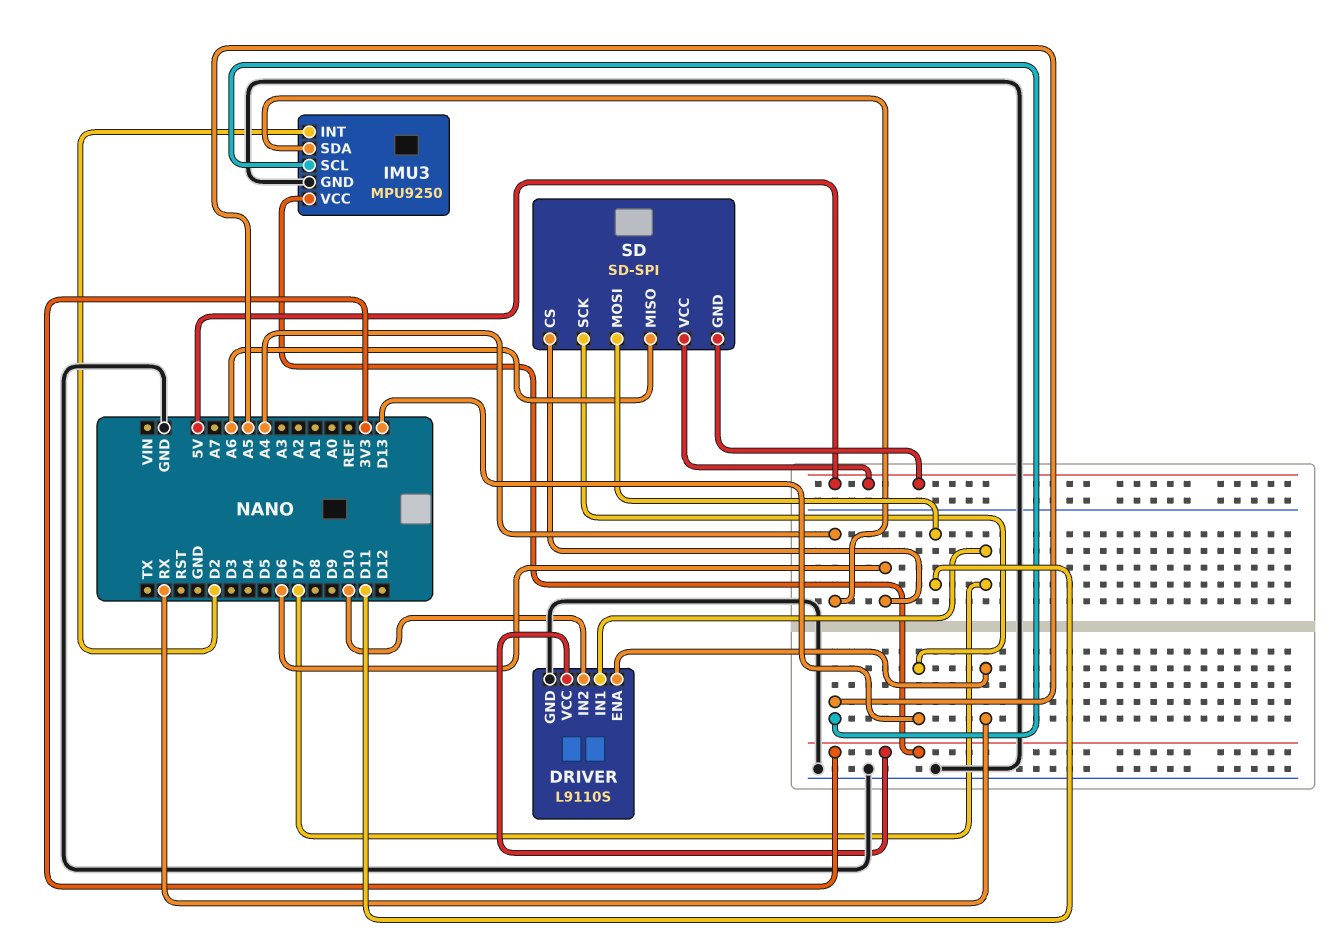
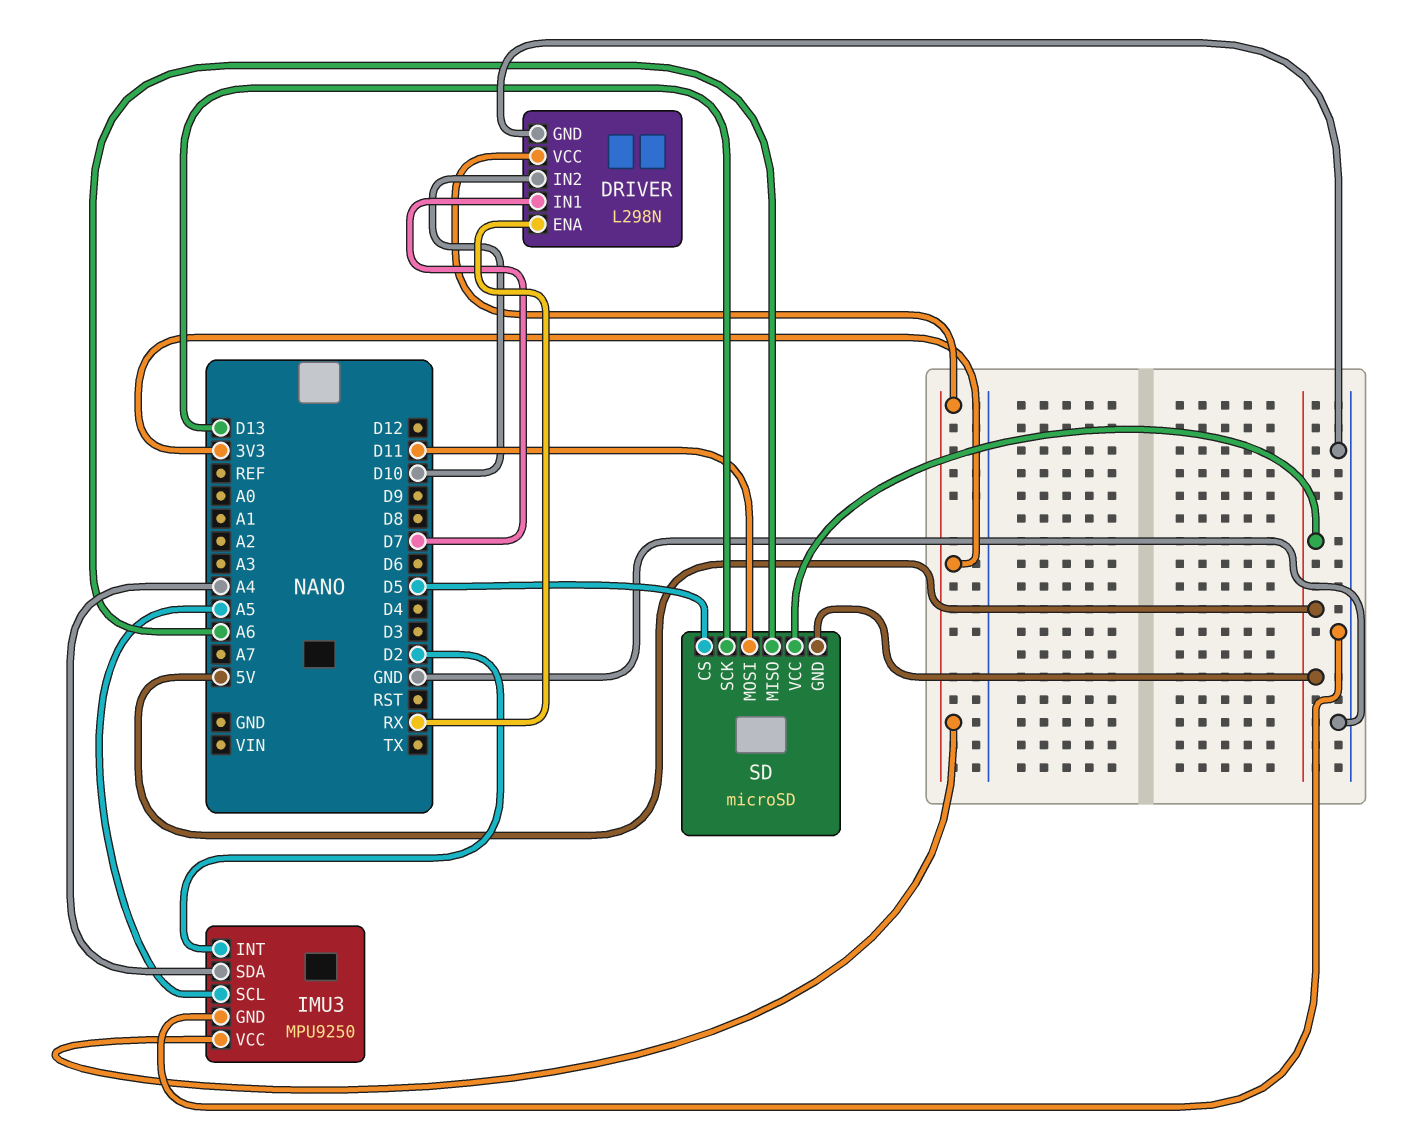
DRIVER: L9110S -> L298N
SD: SD-SPI -> microSD
SD pin CS: D6 -> D5

